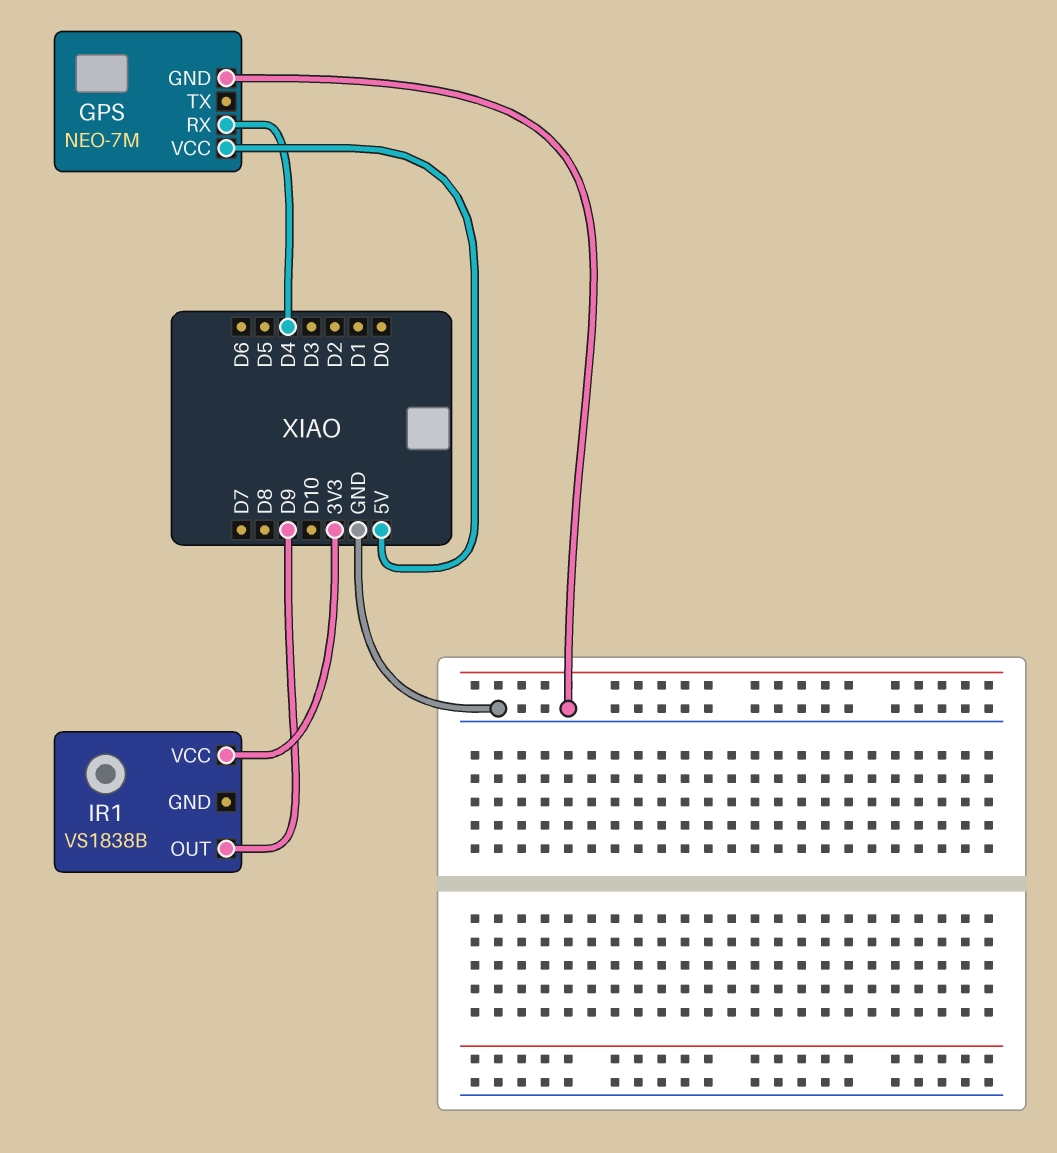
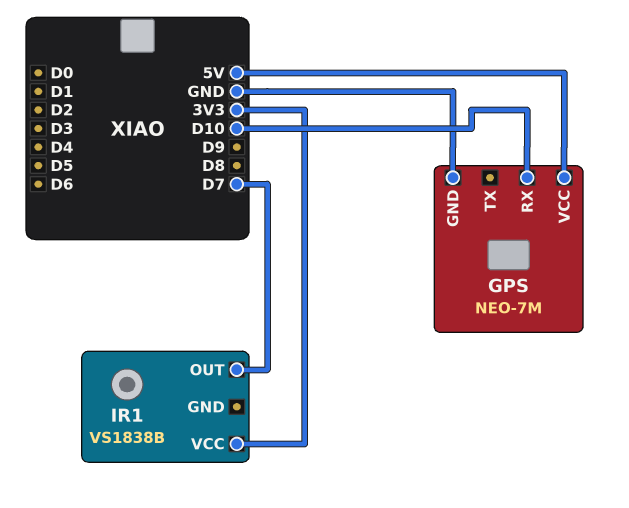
GPS pin RX: D4 -> D10
IR1 pin OUT: D9 -> D7

